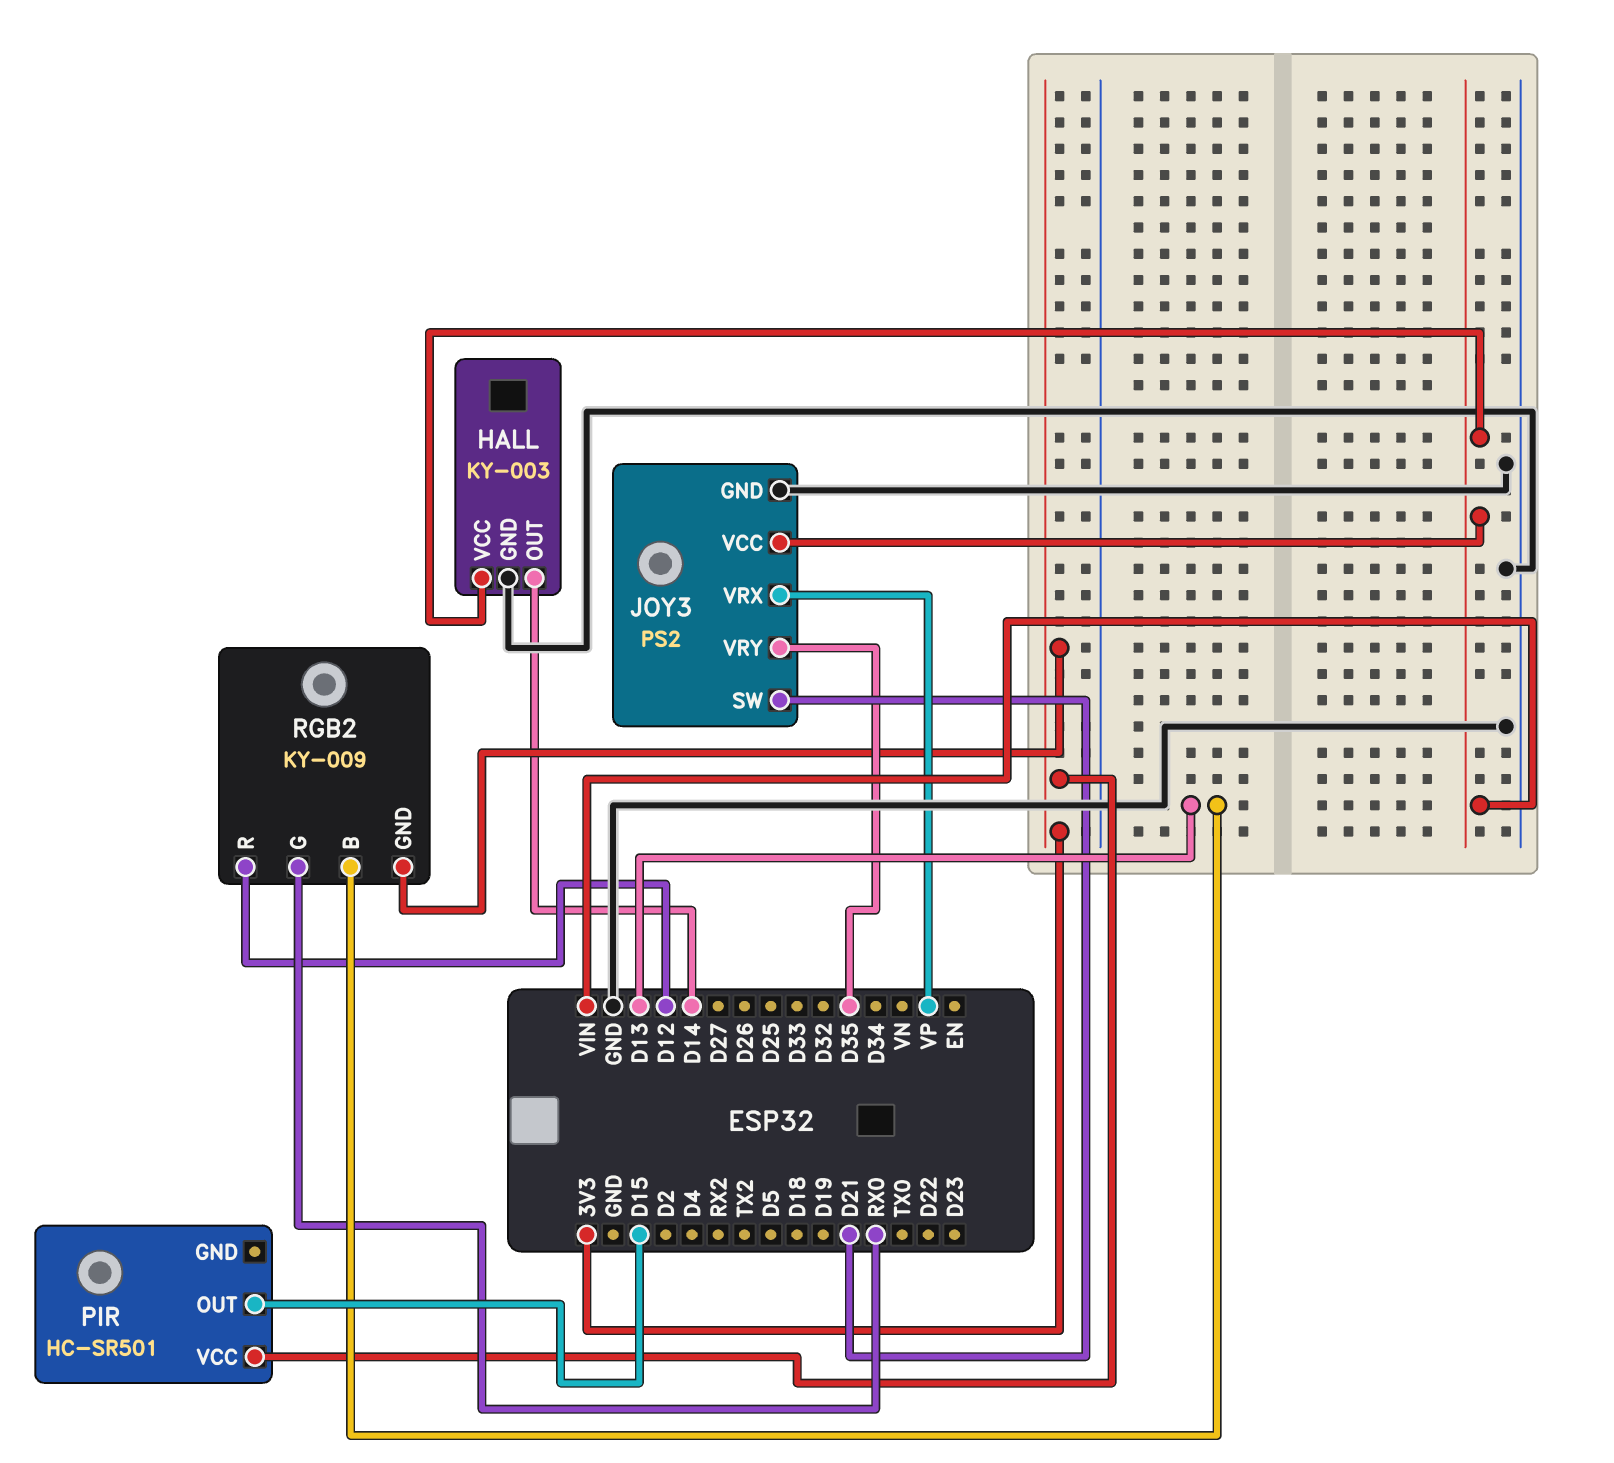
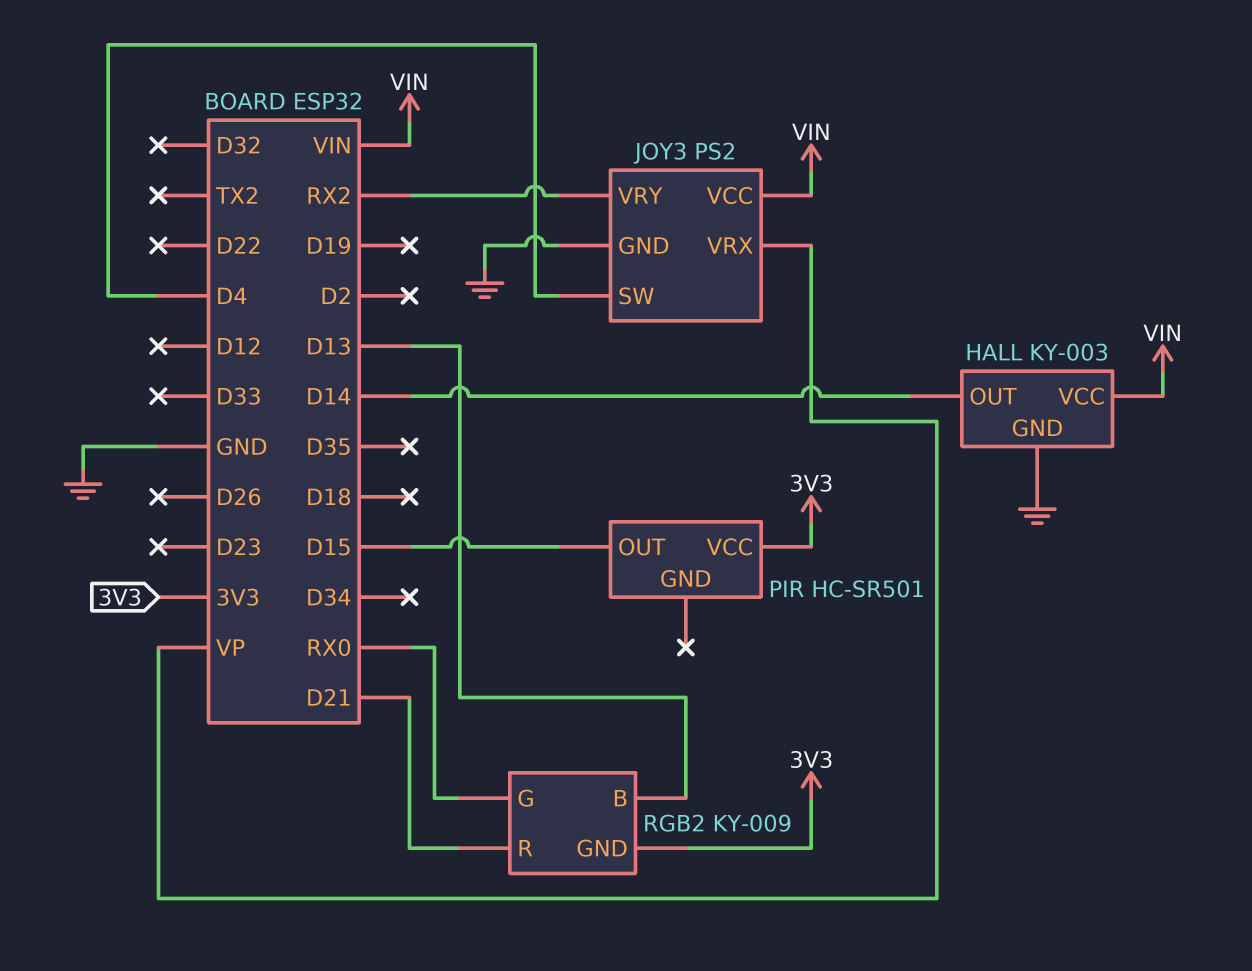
JOY3 pin SW: D21 -> D4
JOY3 pin VRY: D35 -> RX2
RGB2 pin R: D12 -> D21

